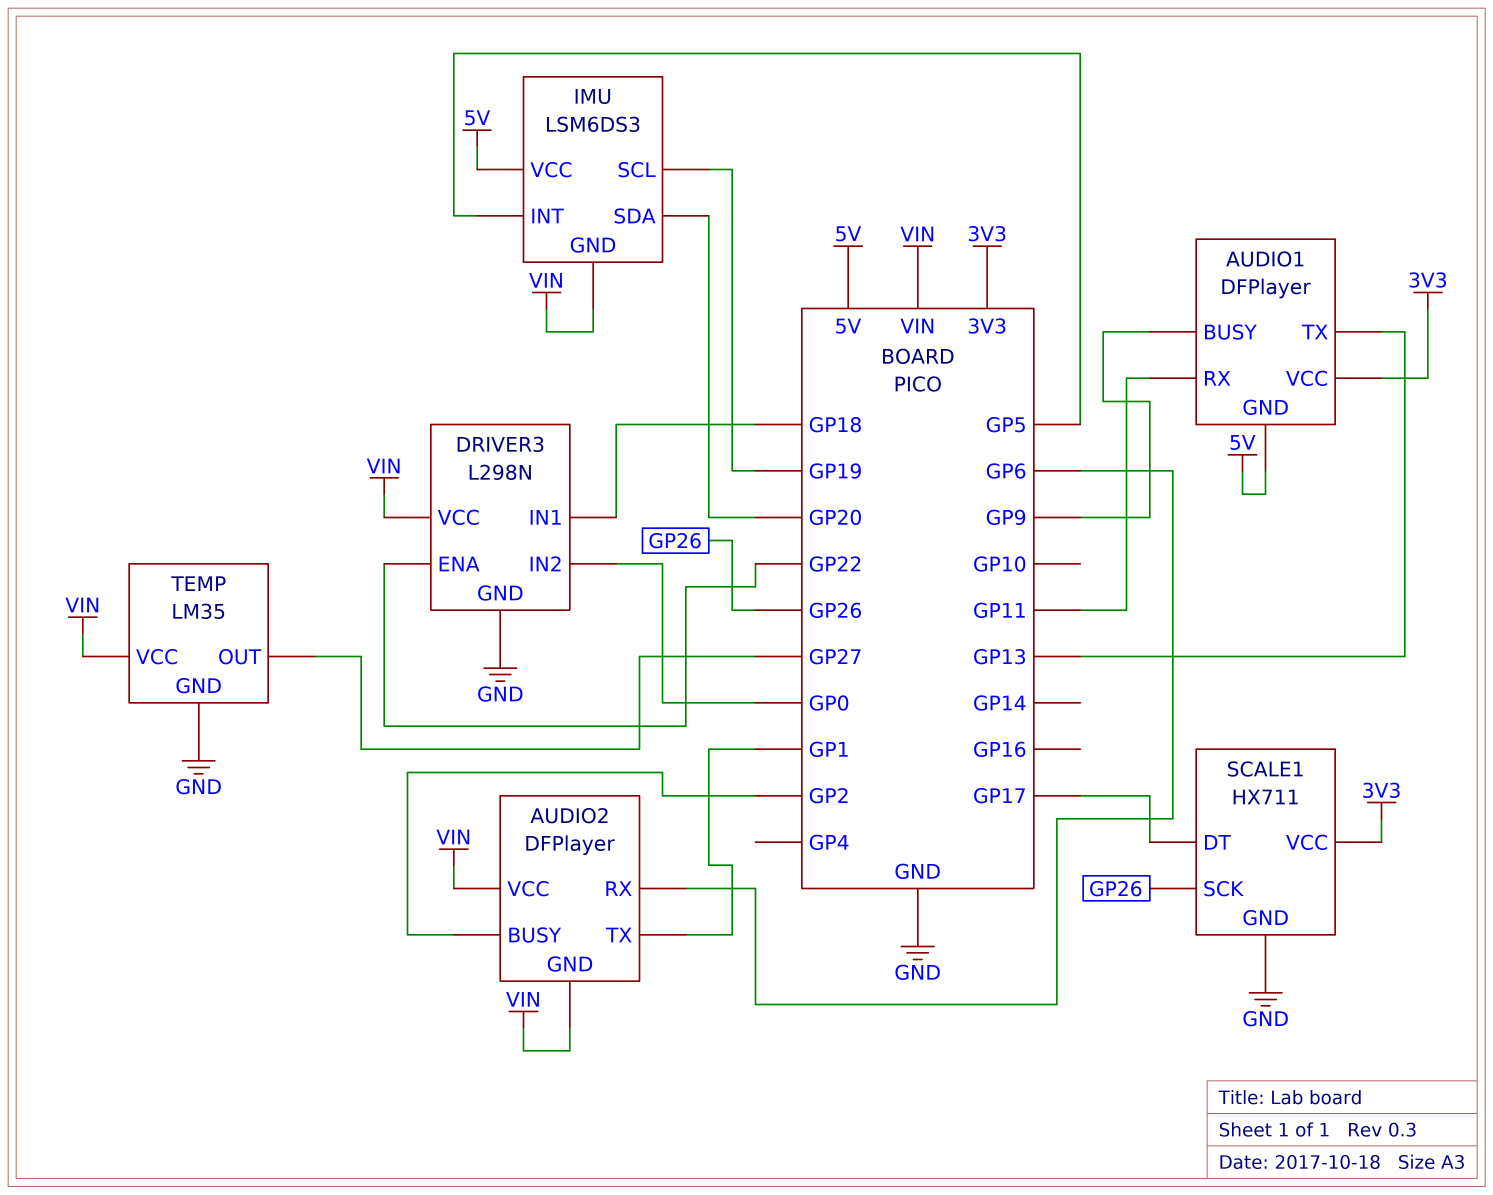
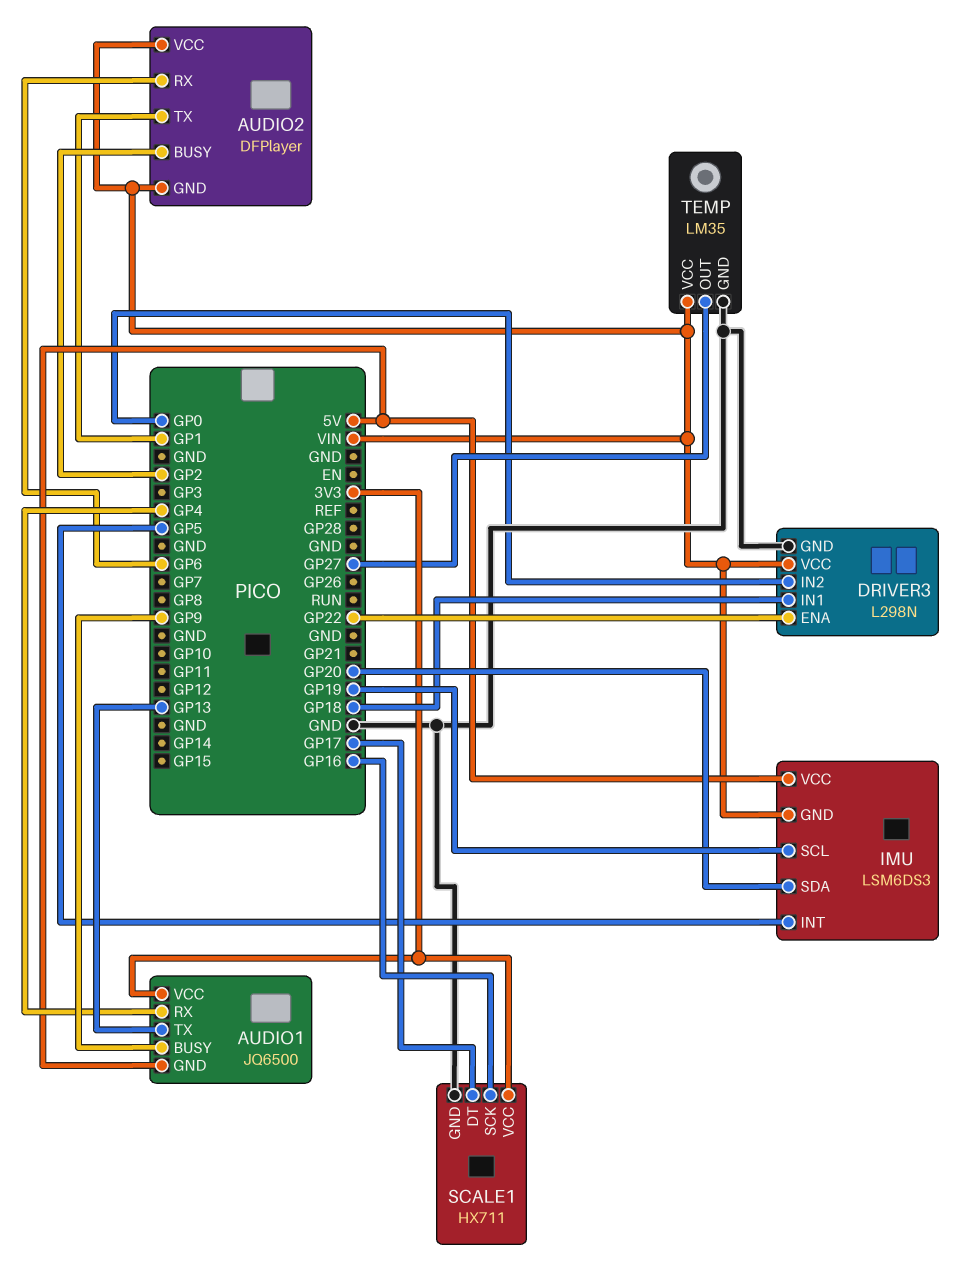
AUDIO1: DFPlayer -> JQ6500
AUDIO1 pin RX: GP11 -> GP4
SCALE1 pin SCK: GP26 -> GP16

